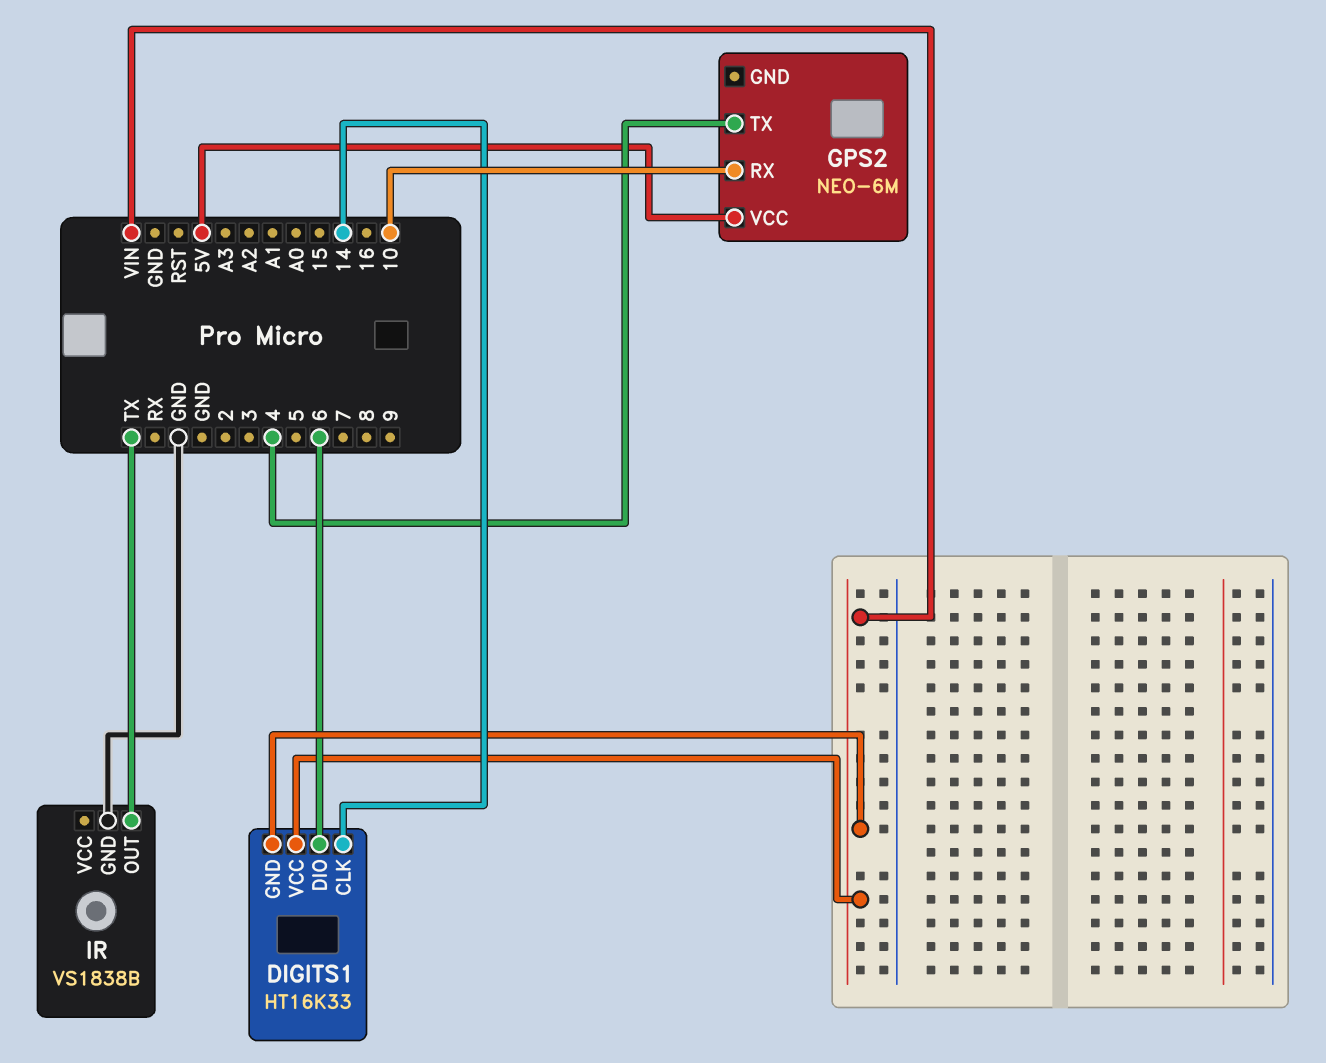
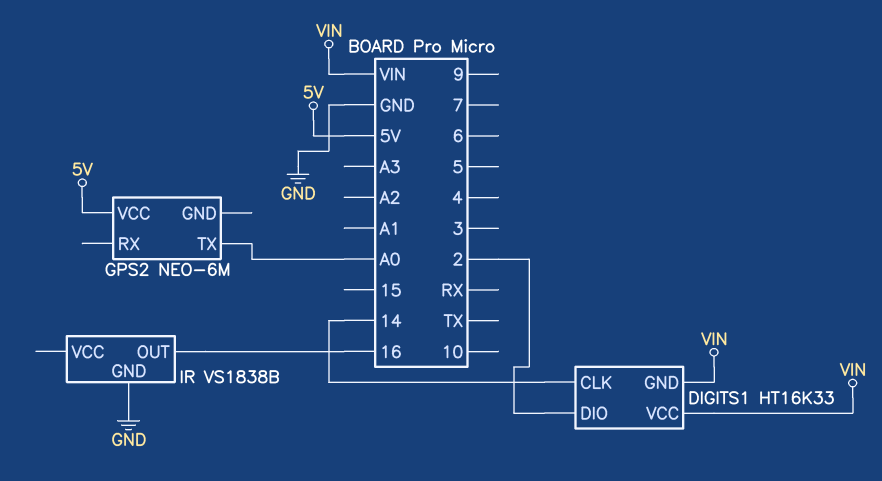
DIGITS1 pin DIO: 6 -> 2
GPS2 pin RX: 10 -> none
GPS2 pin TX: 4 -> A0
IR pin OUT: TX -> 16

